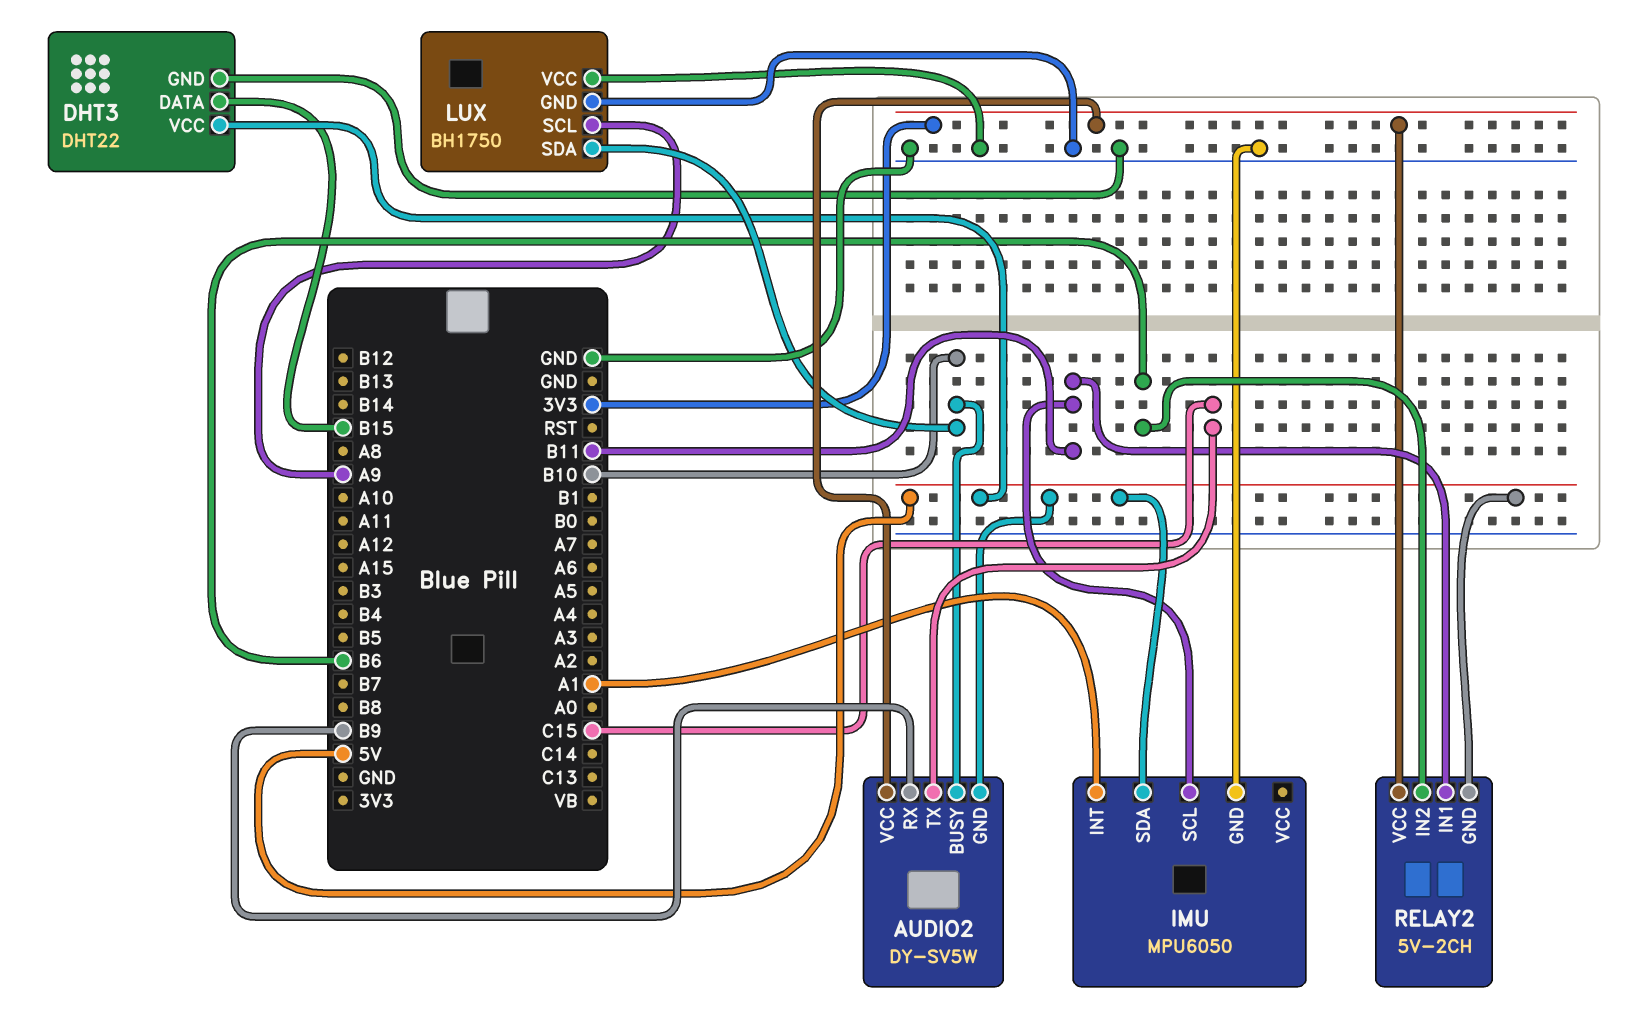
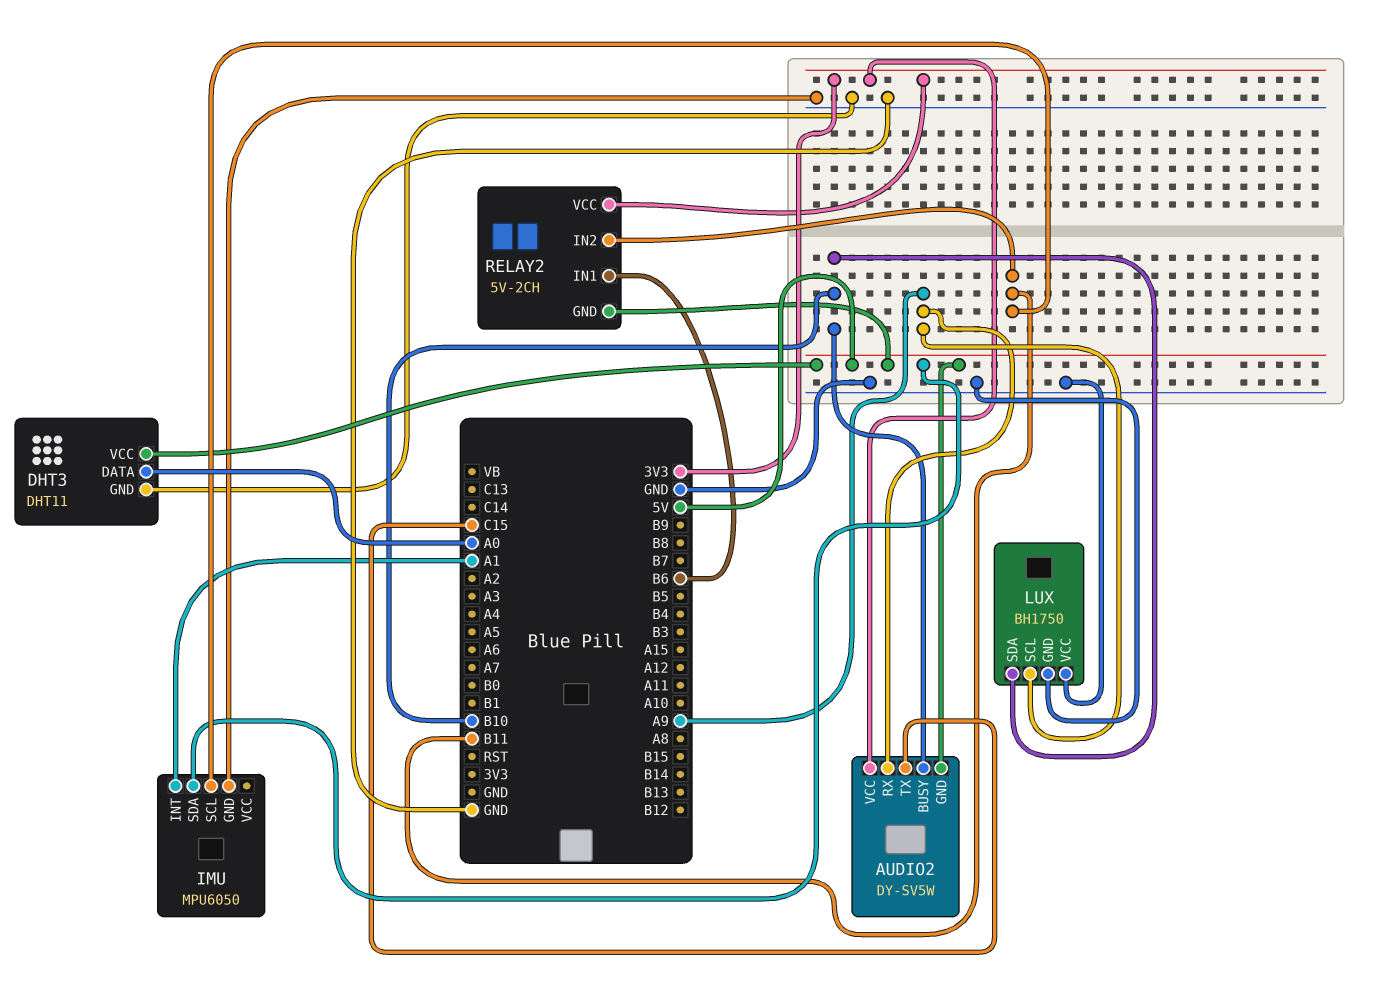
AUDIO2 pin RX: B9 -> A9
DHT3: DHT22 -> DHT11
DHT3 pin DATA: B15 -> A0
RELAY2 pin IN1: B11 -> B6
RELAY2 pin IN2: B6 -> B11

